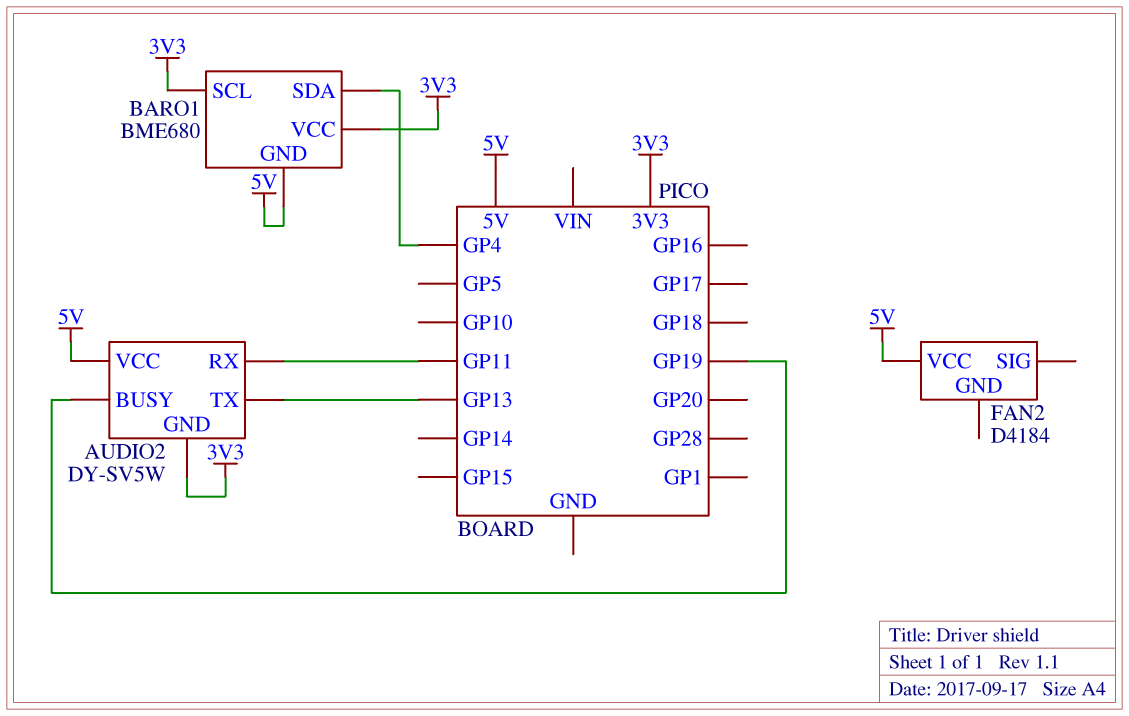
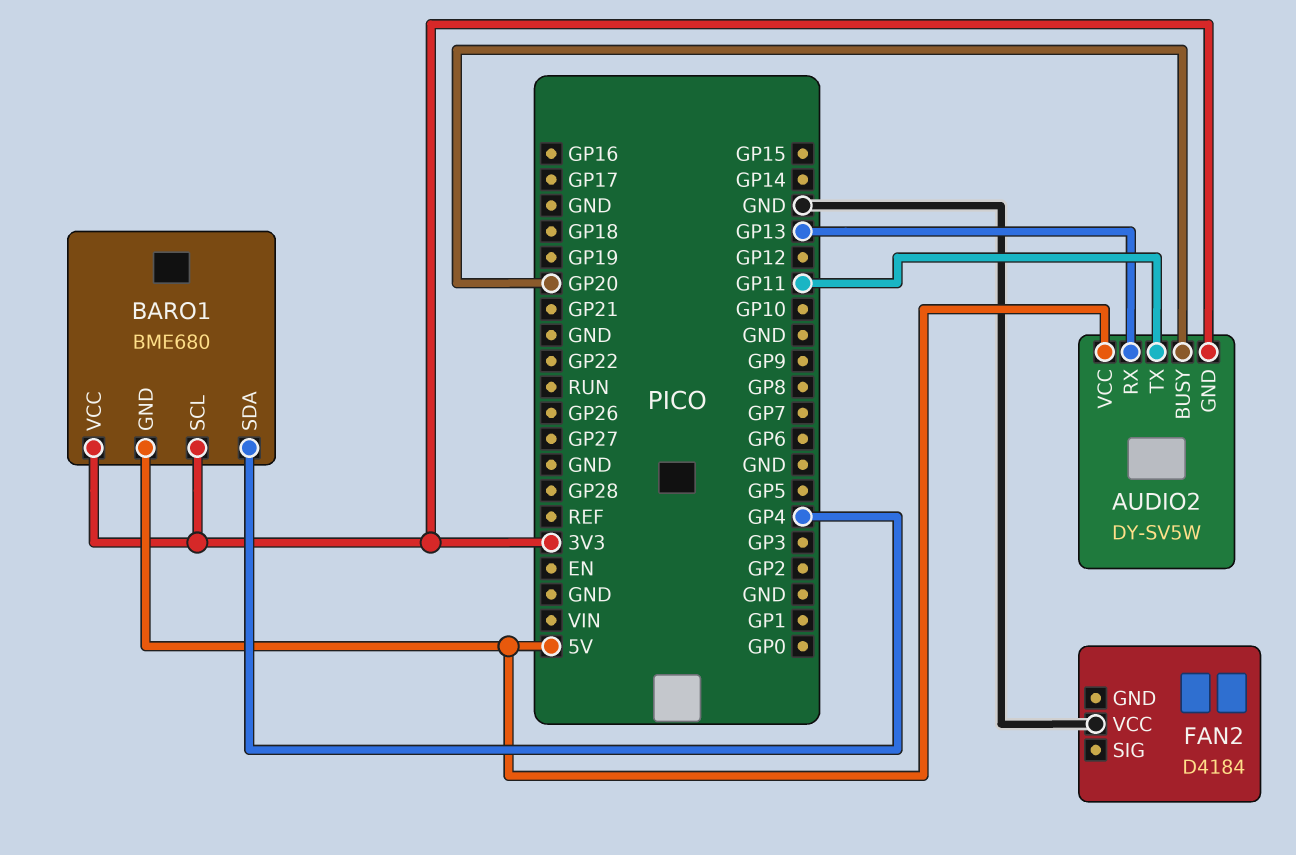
AUDIO2 pin BUSY: GP19 -> GP20
AUDIO2 pin RX: GP11 -> GP13
AUDIO2 pin TX: GP13 -> GP11
FAN2 pin VCC: 5V -> GND

